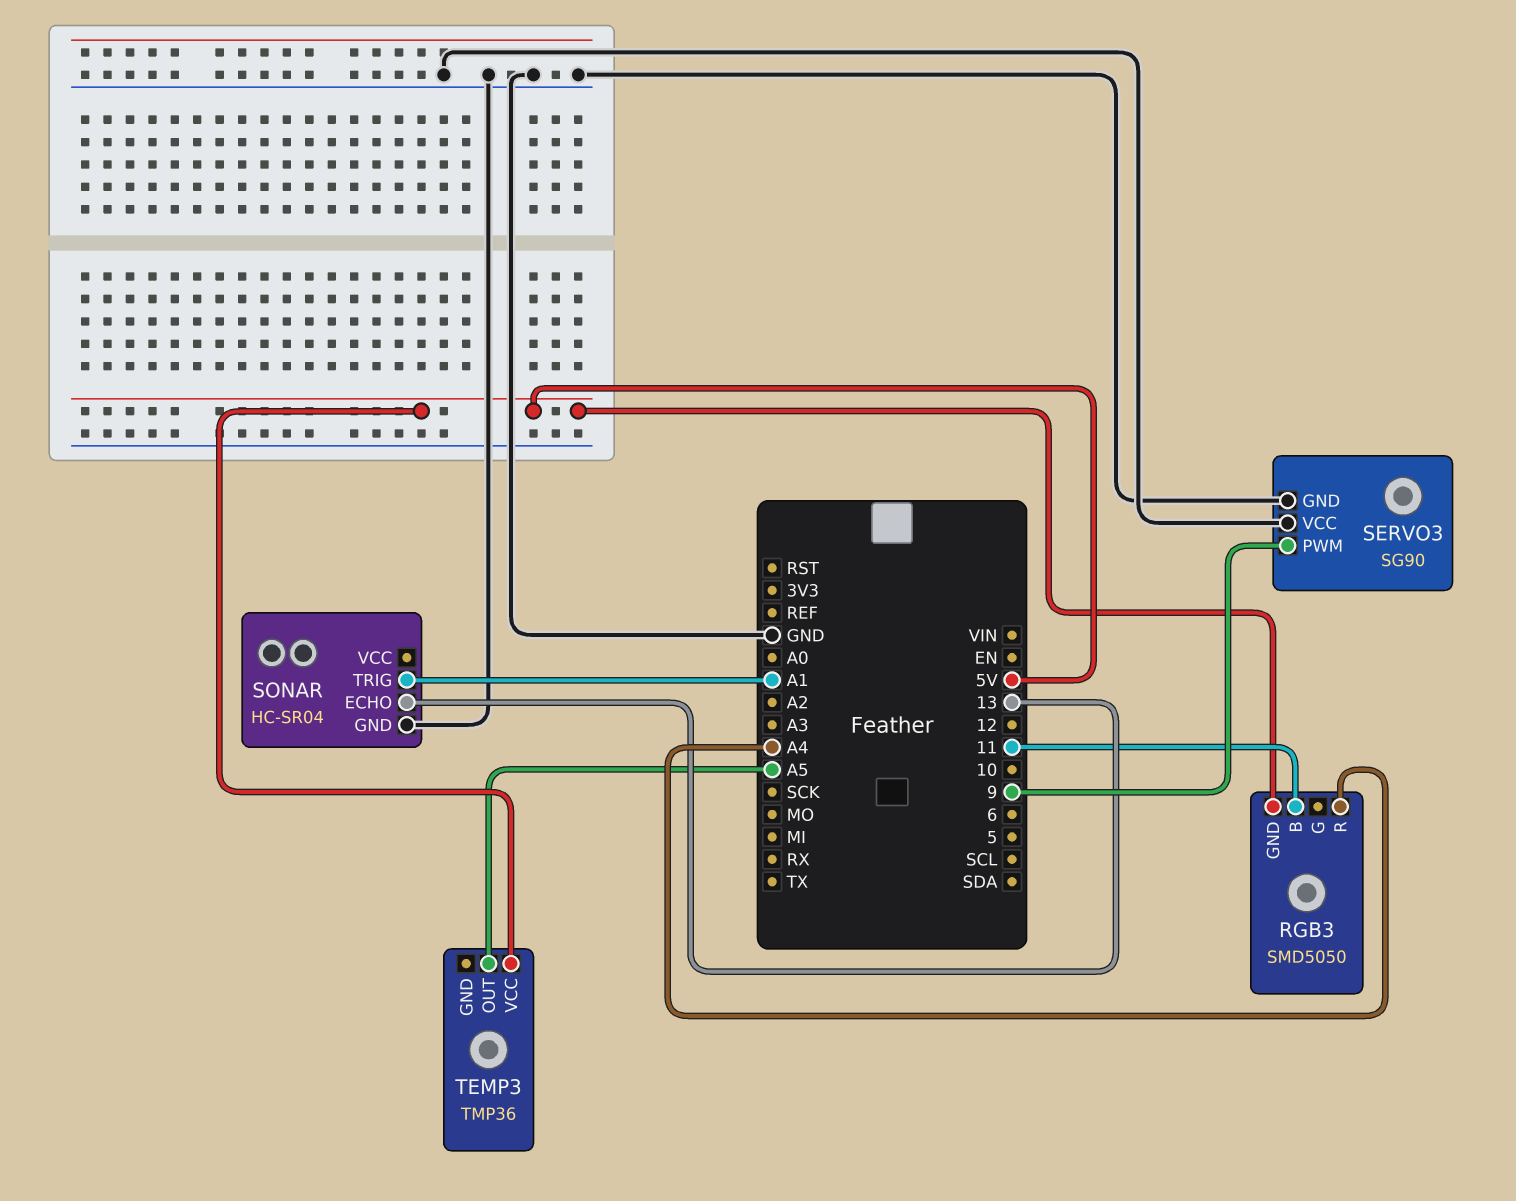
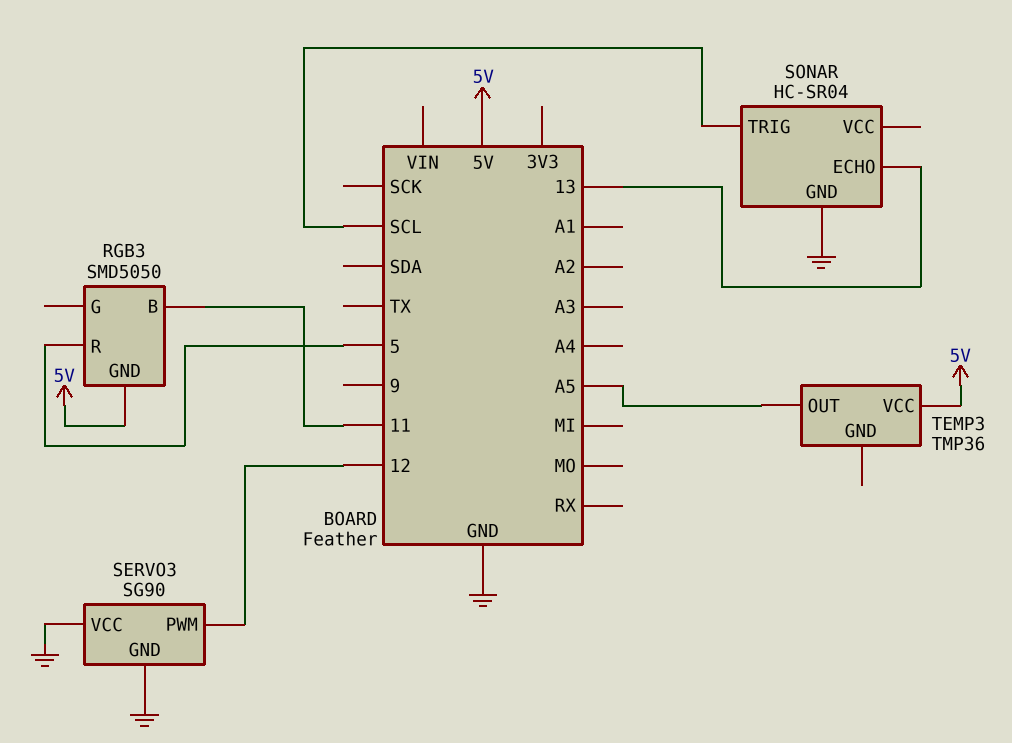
RGB3 pin R: A4 -> 5
SERVO3 pin PWM: 9 -> 12
SONAR pin TRIG: A1 -> SCL

